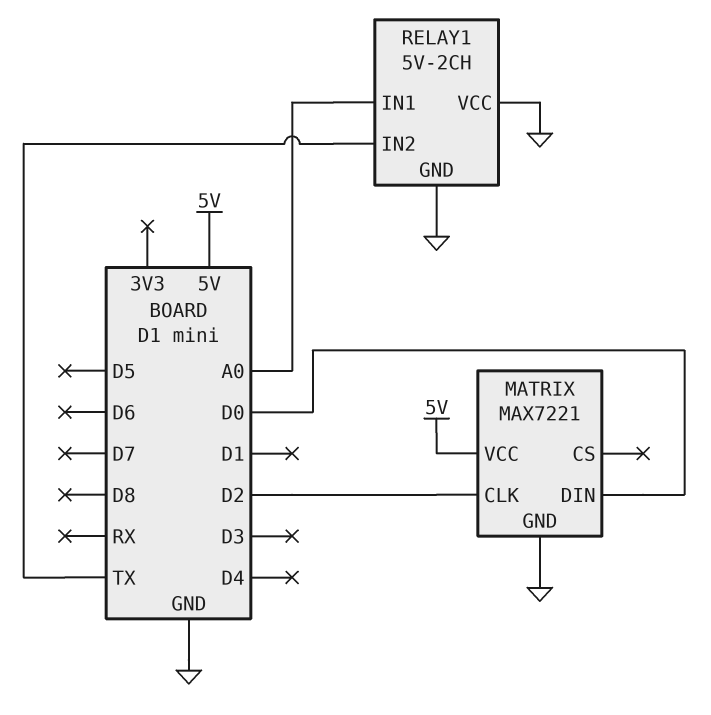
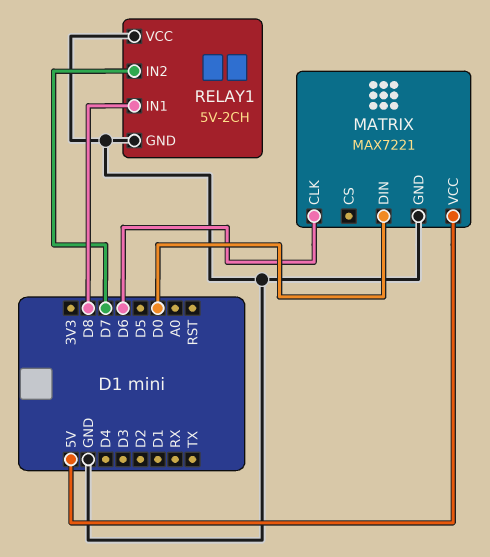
MATRIX pin CLK: D2 -> D6
RELAY1 pin IN1: A0 -> D8
RELAY1 pin IN2: TX -> D7

